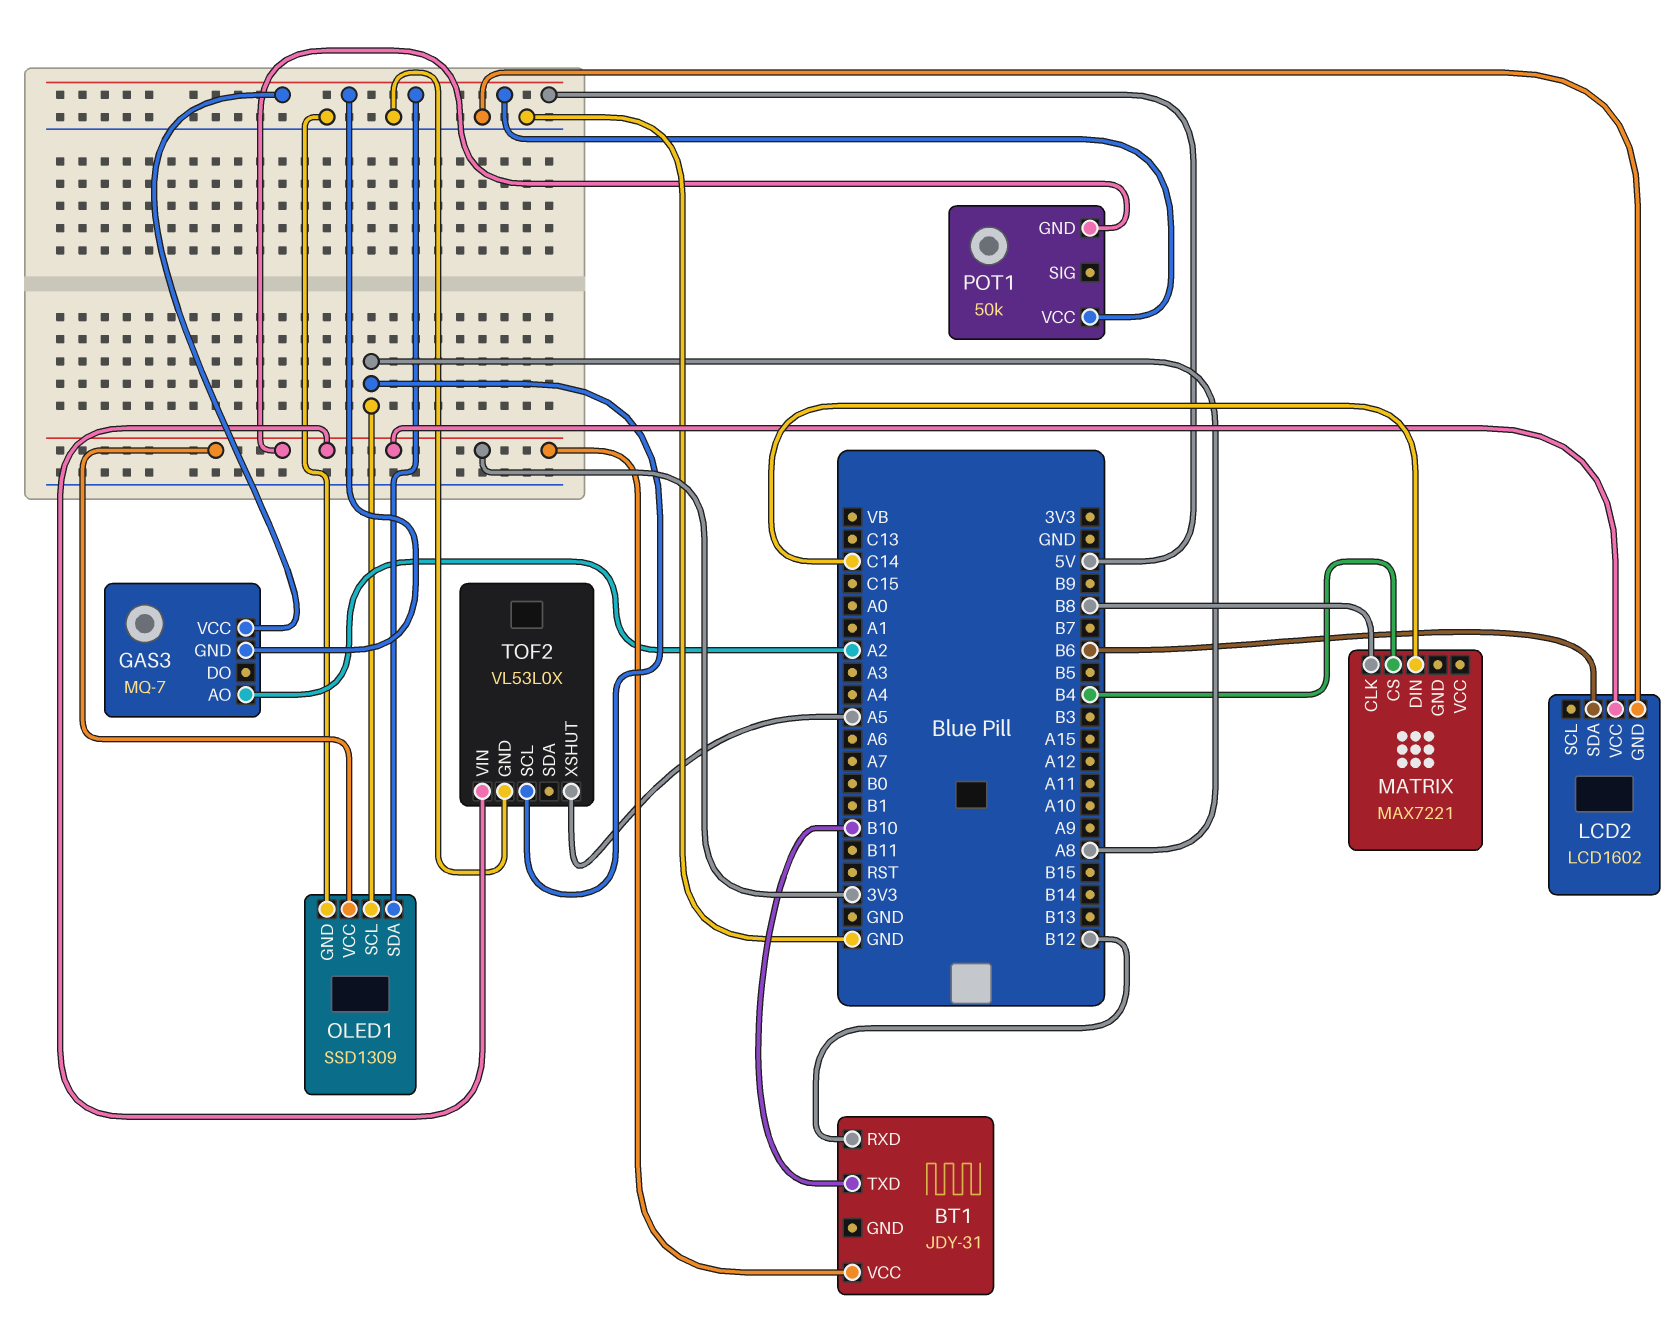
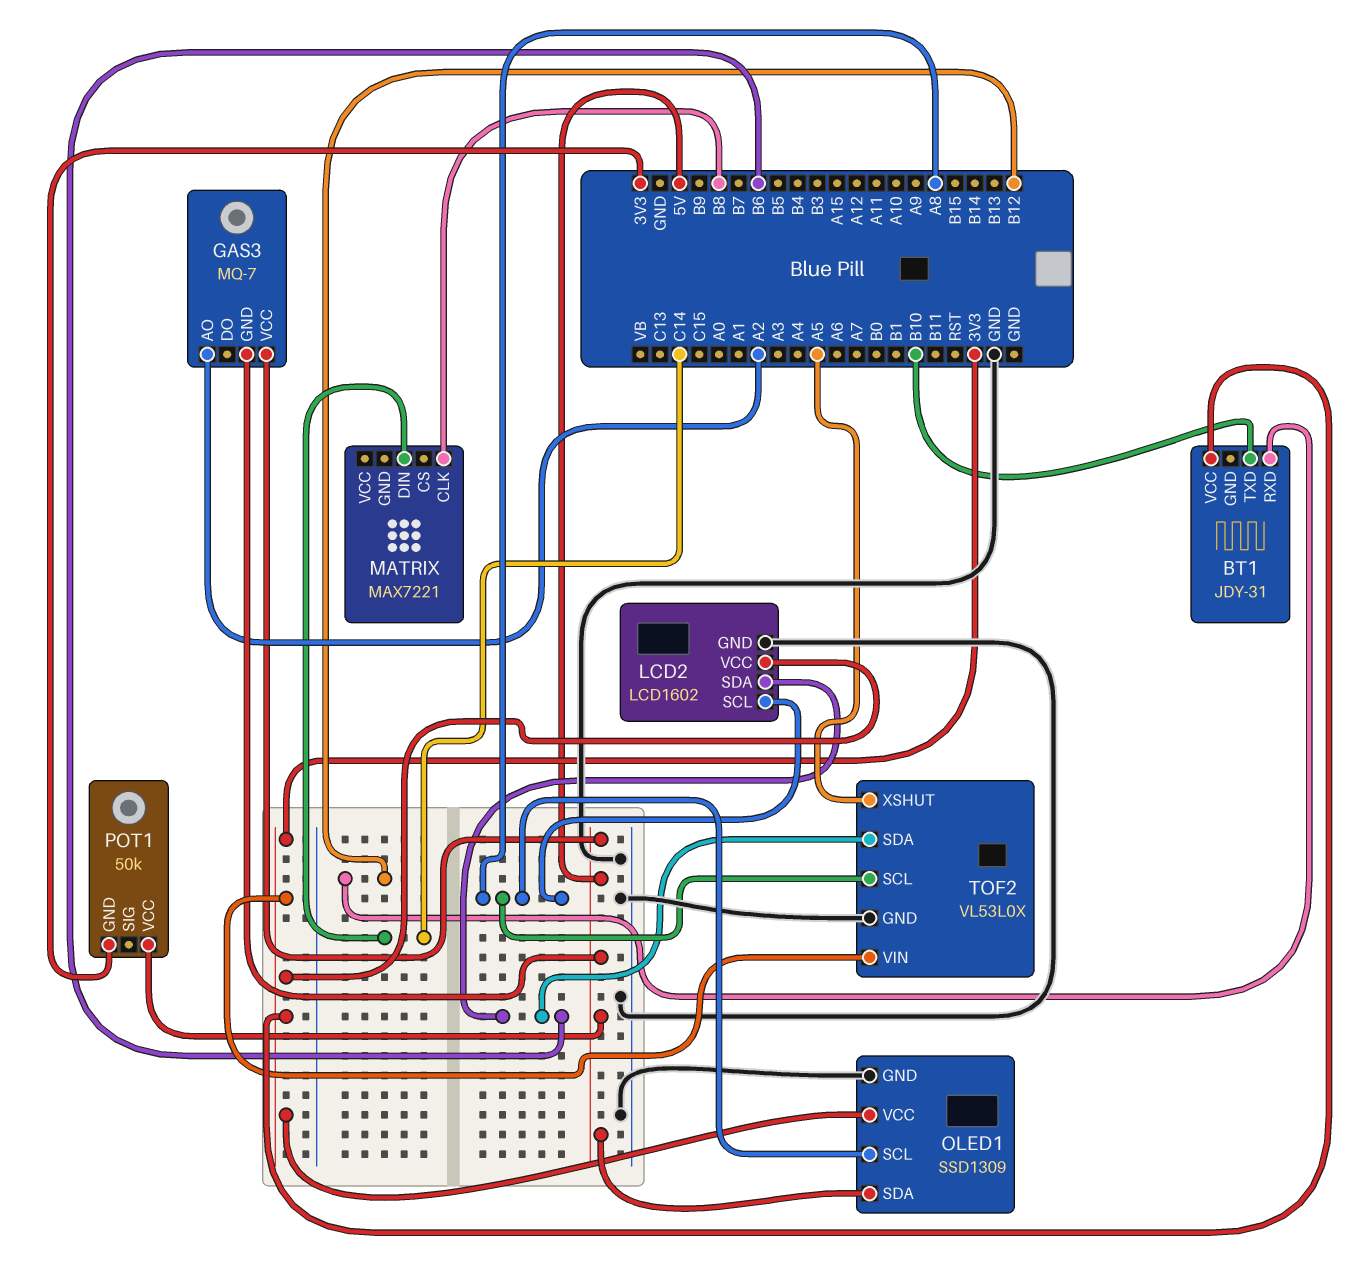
LCD2 pin SCL: none -> A8
MATRIX pin CS: B4 -> none
TOF2 pin SDA: none -> B6

